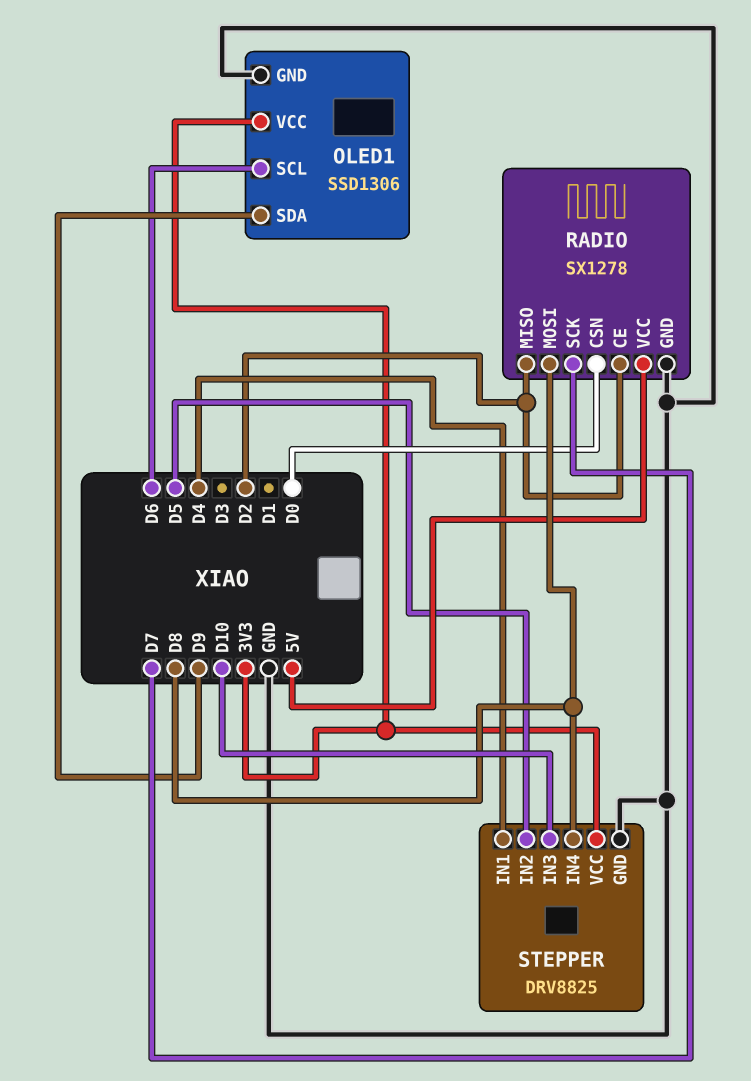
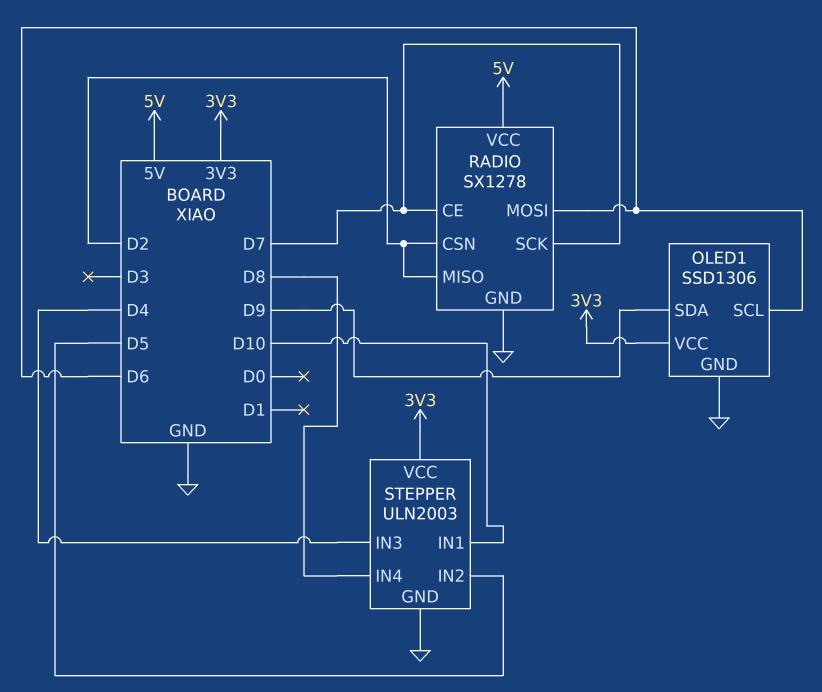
RADIO pin CE: D2 -> D7
RADIO pin CSN: D0 -> D2
RADIO pin MOSI: D8 -> D6
STEPPER: DRV8825 -> ULN2003
STEPPER pin IN1: D4 -> D10
STEPPER pin IN3: D10 -> D4

